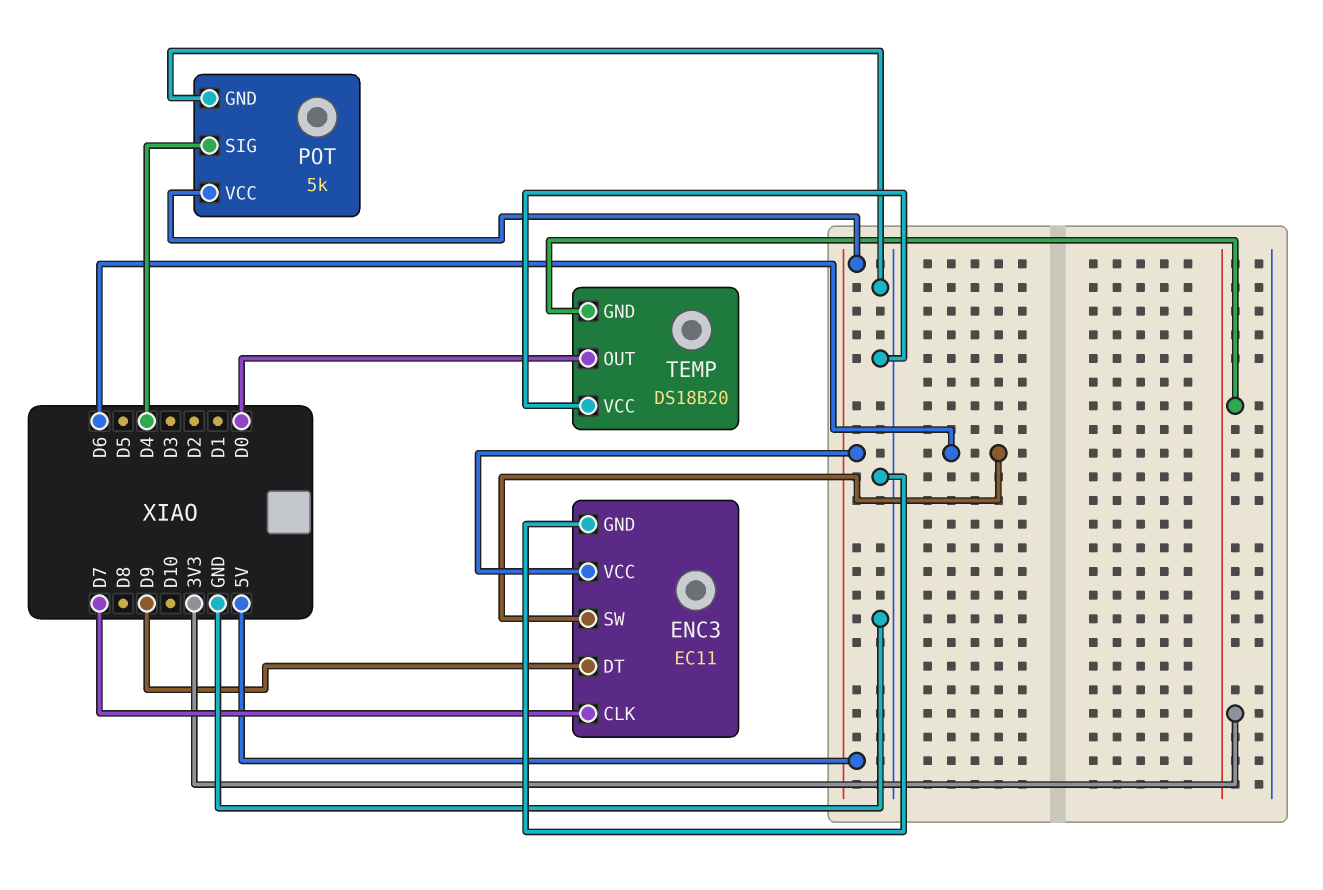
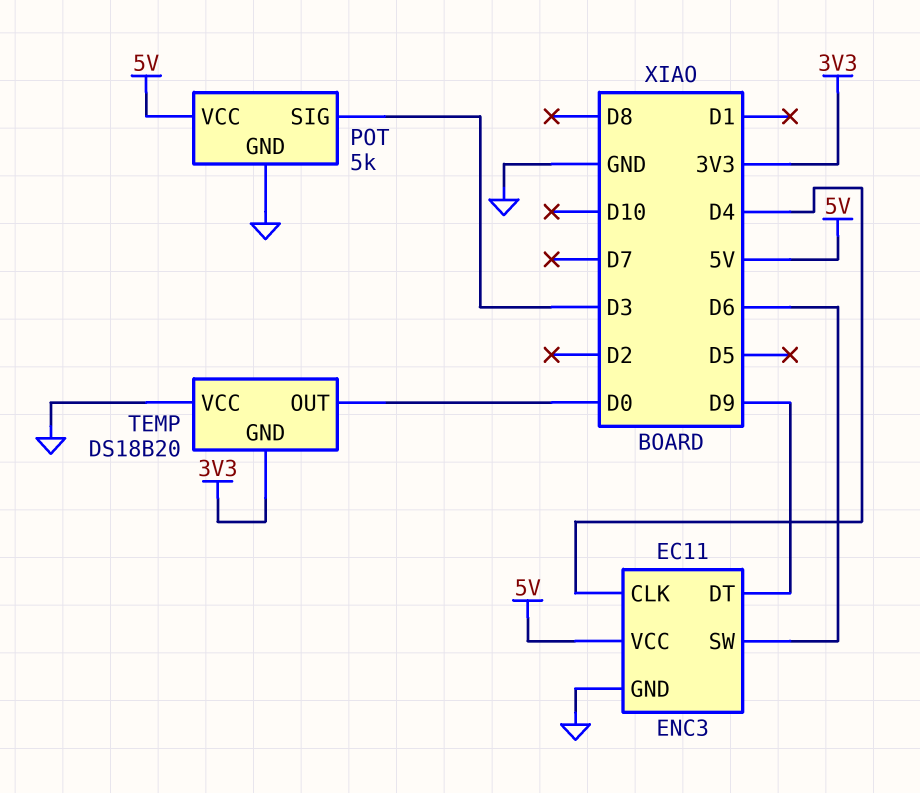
ENC3 pin CLK: D7 -> D4
POT pin SIG: D4 -> D3

